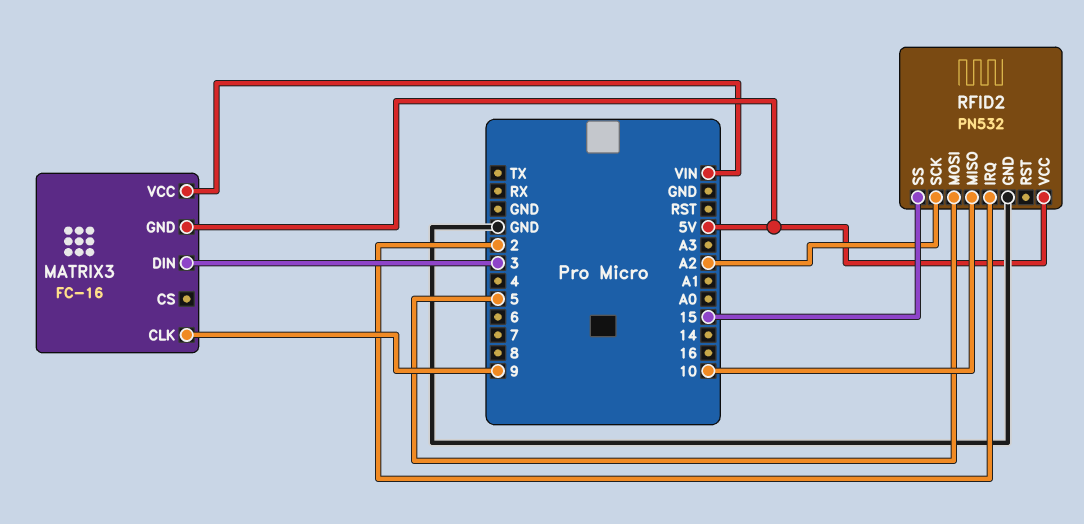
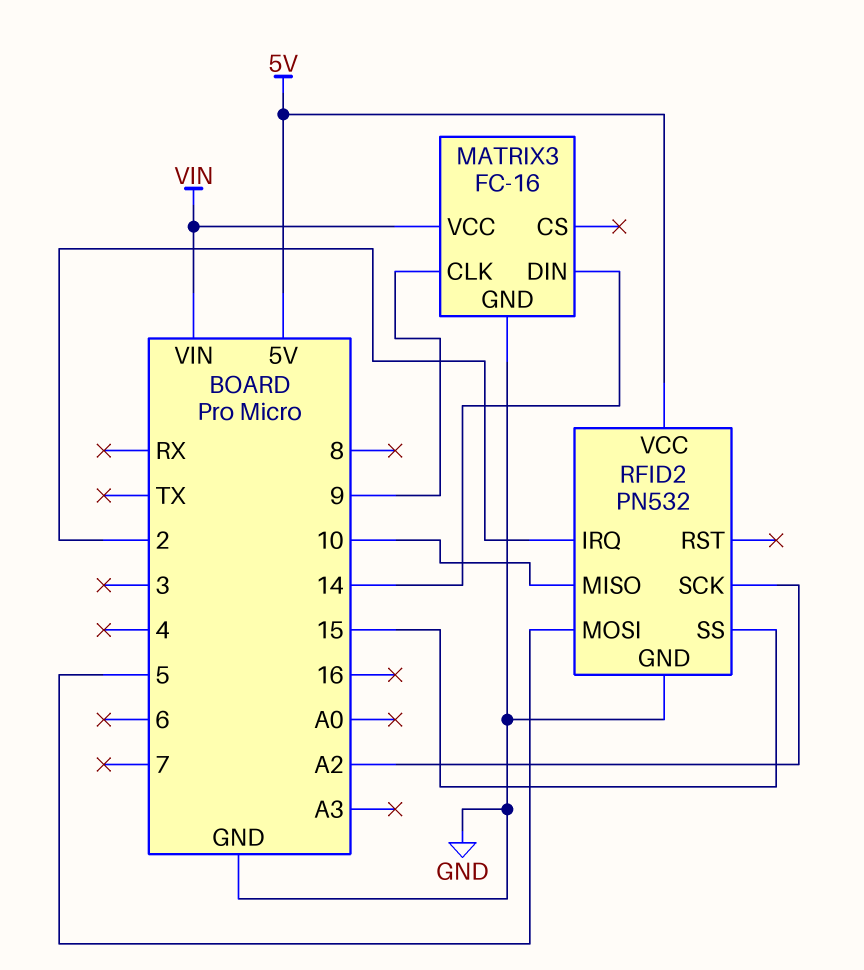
MATRIX3 pin DIN: 3 -> 14
MATRIX3 pin GND: 5V -> GND

